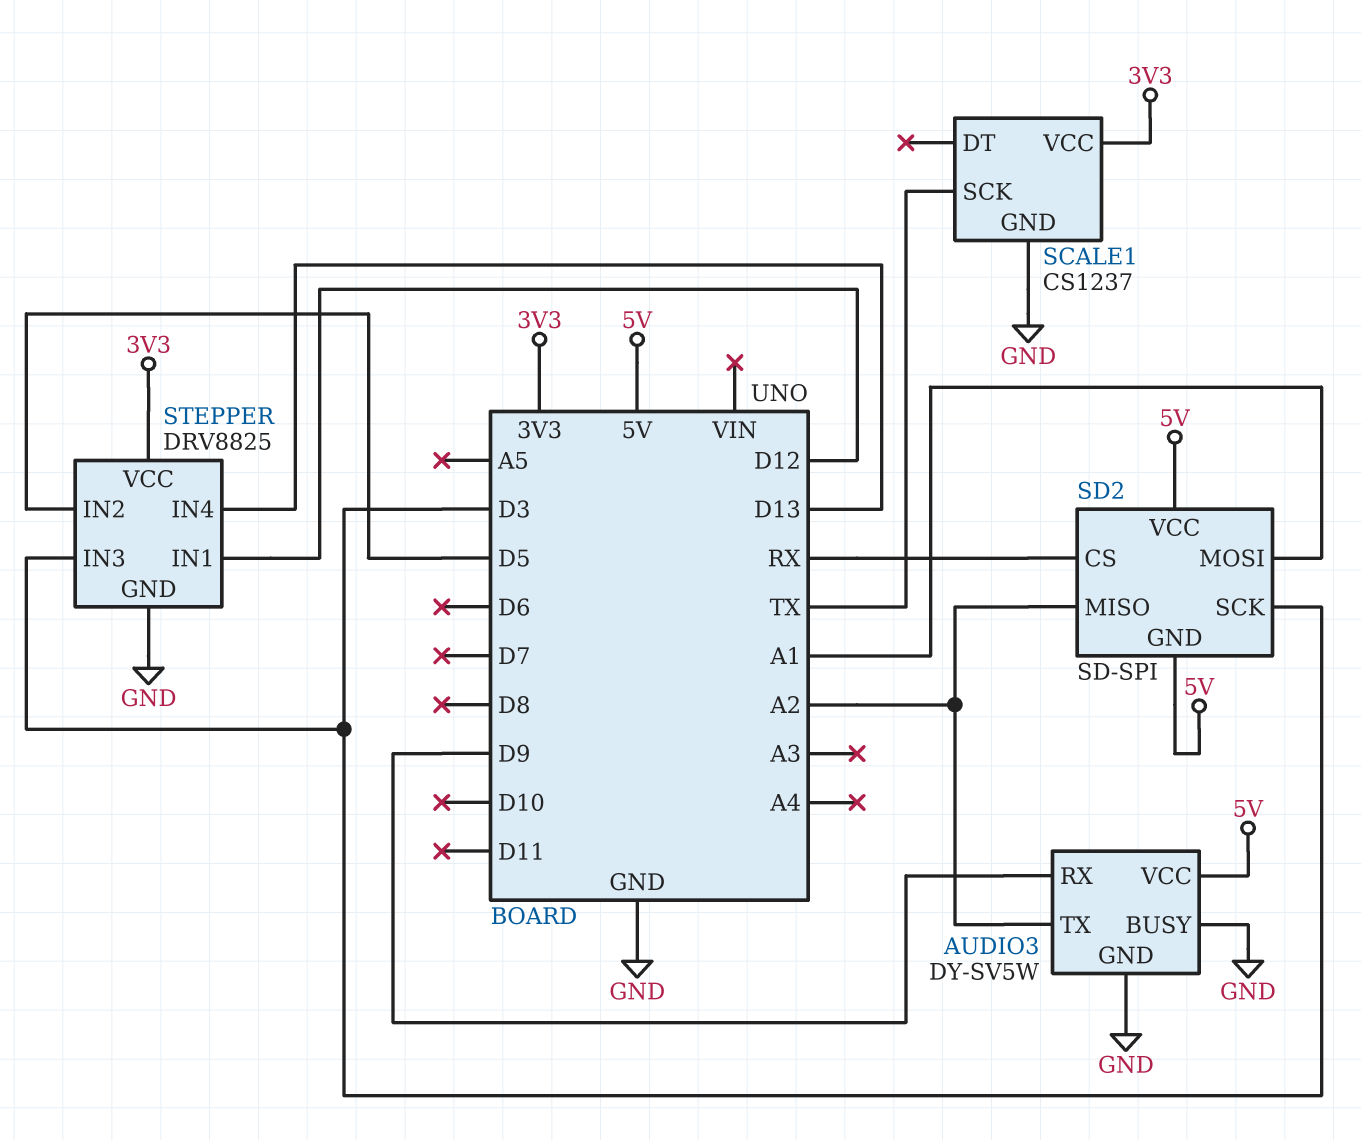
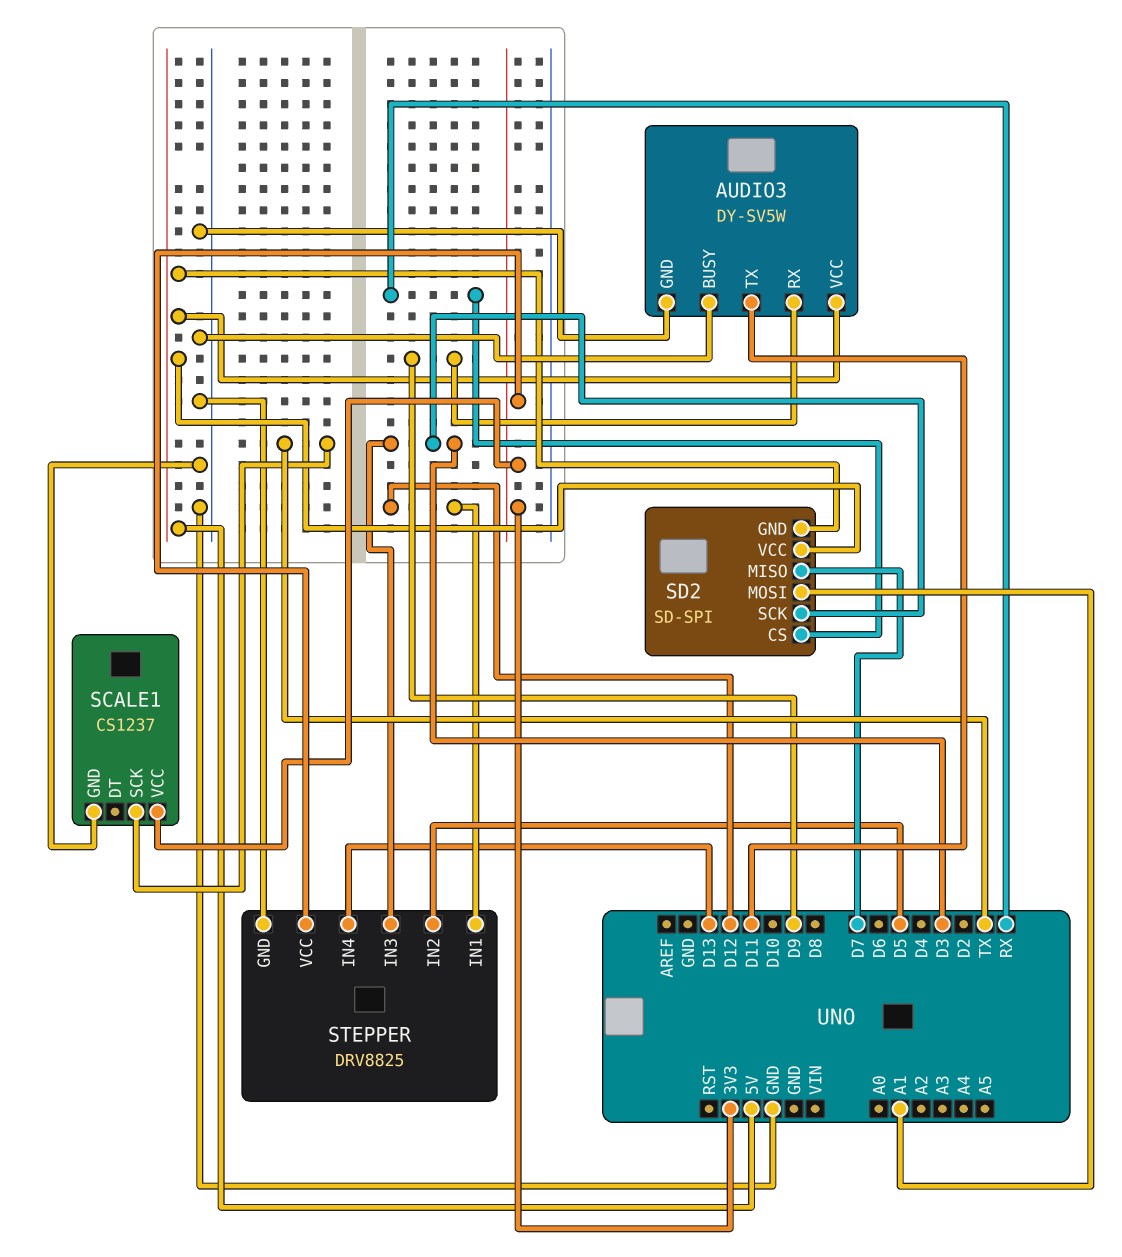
AUDIO3 pin TX: A2 -> D11
SD2 pin MISO: A2 -> D7

